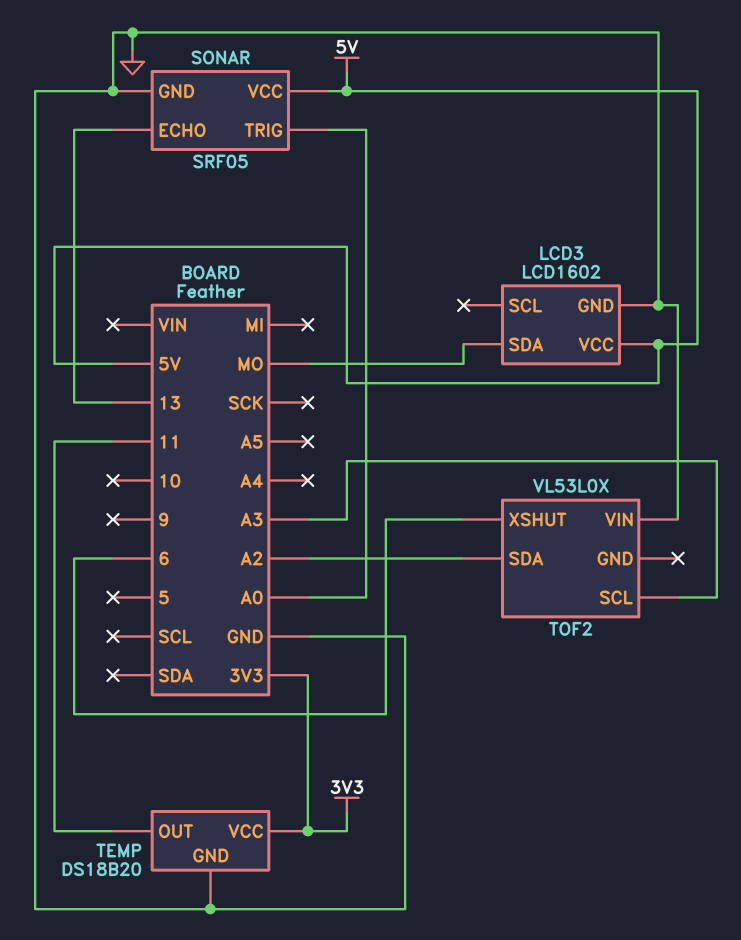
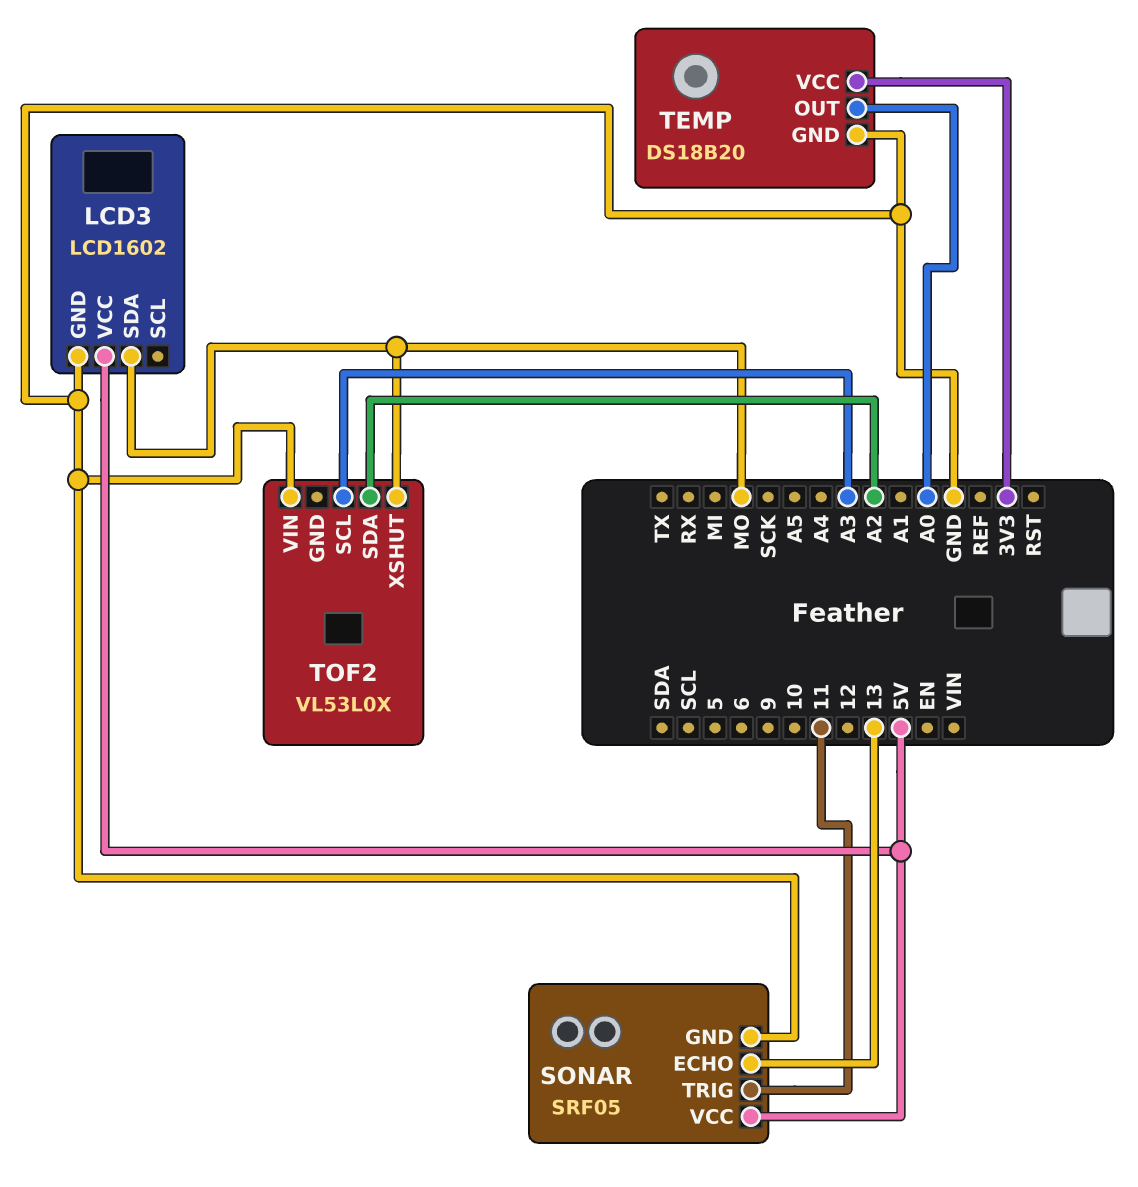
SONAR pin TRIG: A0 -> 11
TEMP pin OUT: 11 -> A0
TOF2 pin XSHUT: 6 -> MO

